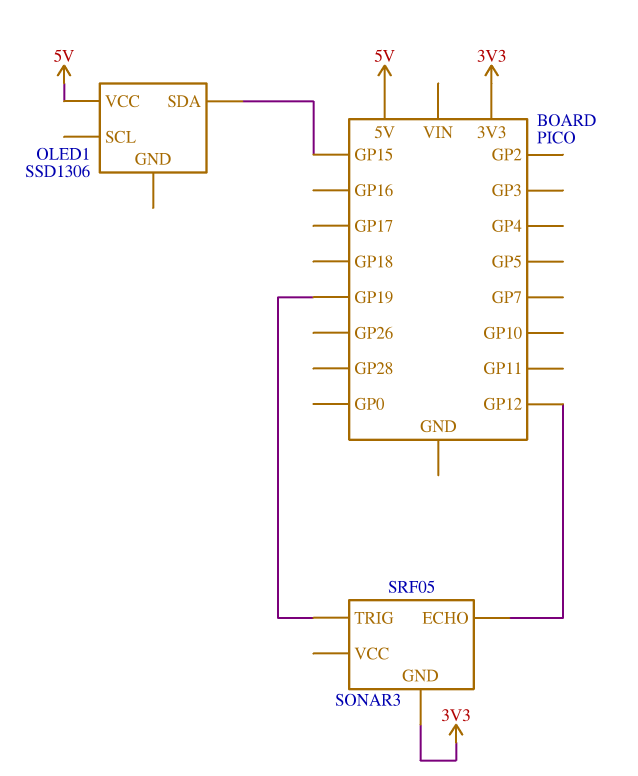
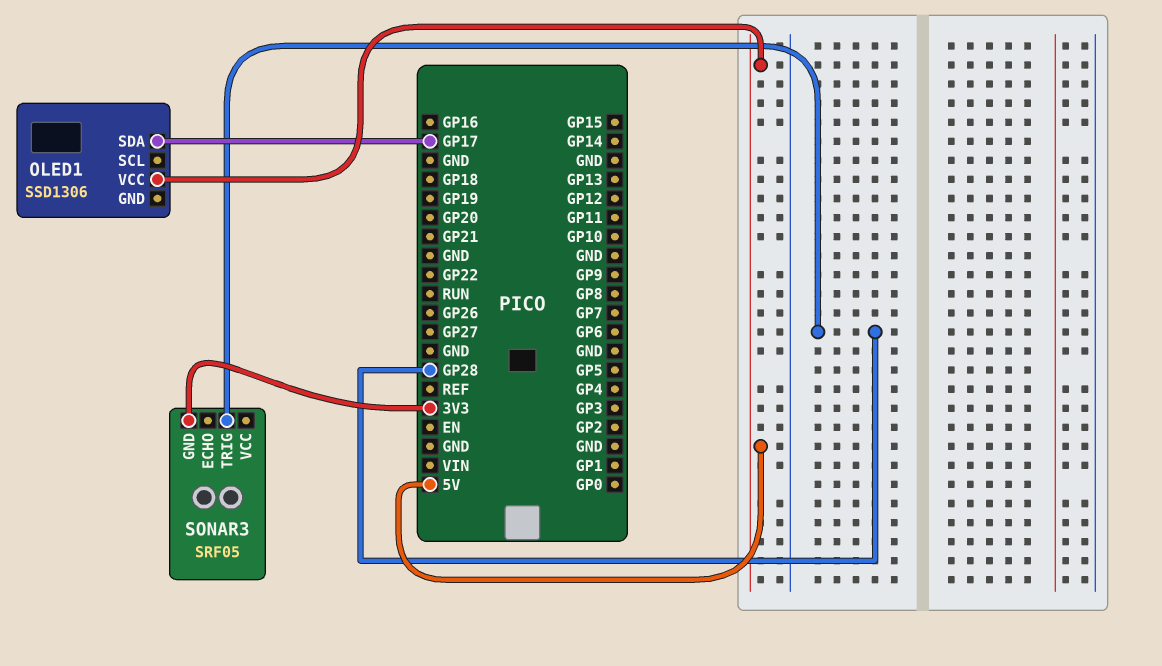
OLED1 pin SDA: GP15 -> GP17
SONAR3 pin ECHO: GP12 -> none
SONAR3 pin TRIG: GP19 -> GP28

